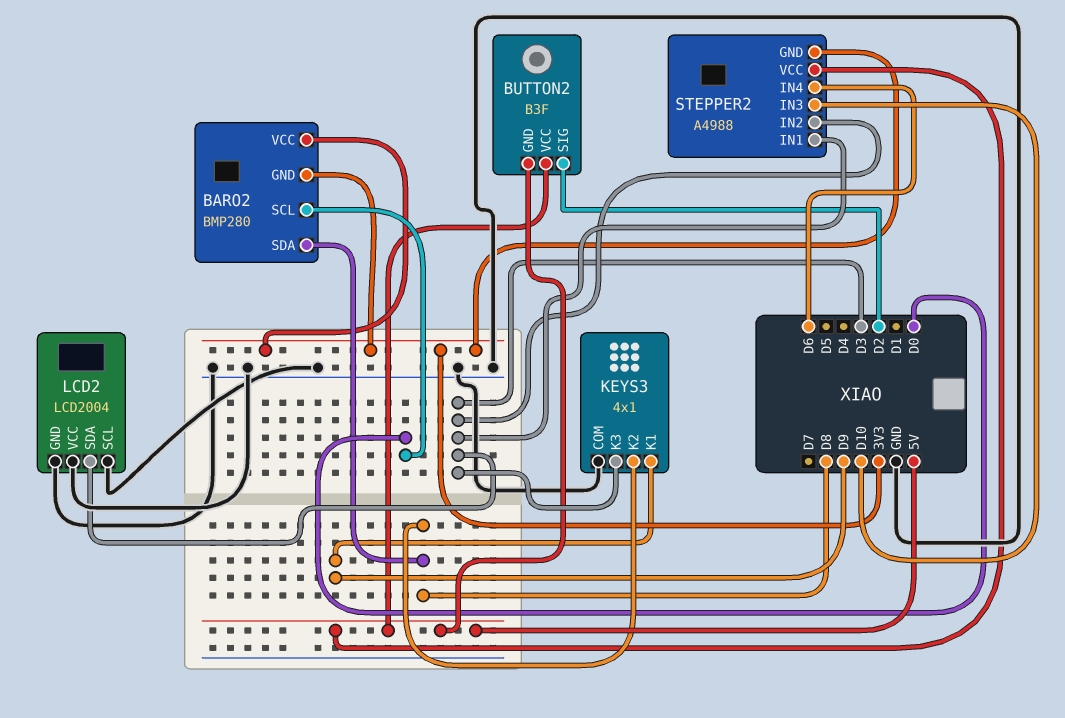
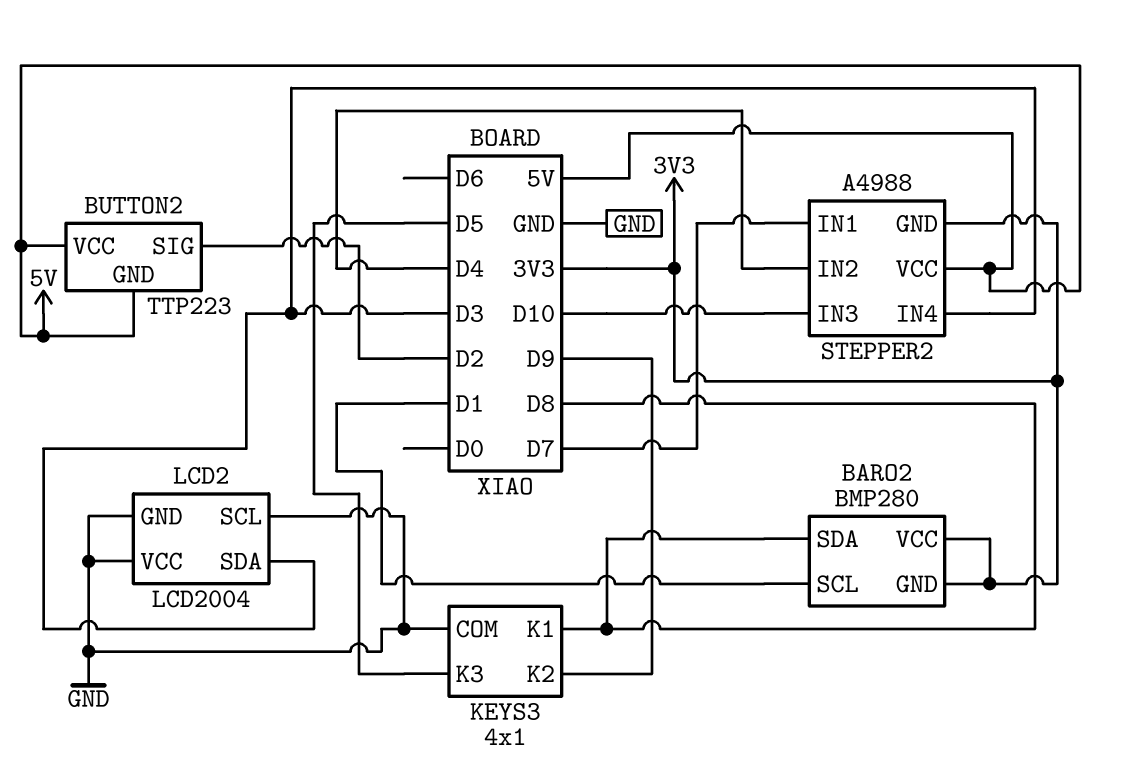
BARO2 pin SCL: D0 -> D1
BUTTON2: B3F -> TTP223
KEYS3 pin K1: D9 -> D8
KEYS3 pin K2: D8 -> D9
KEYS3 pin K3: D3 -> D5
STEPPER2 pin IN1: D3 -> D7
STEPPER2 pin IN2: D3 -> D4
STEPPER2 pin IN4: D6 -> D3

